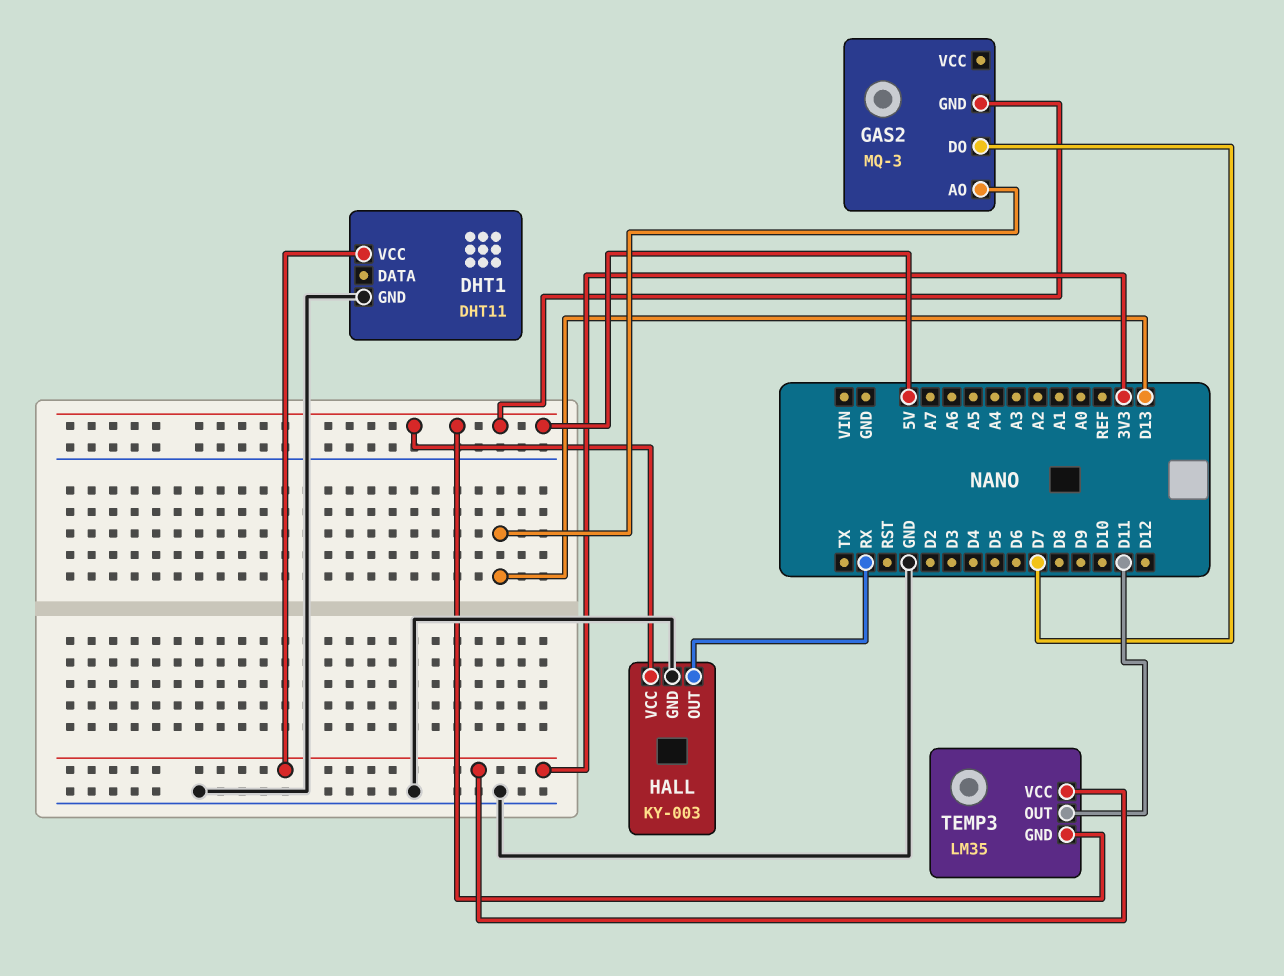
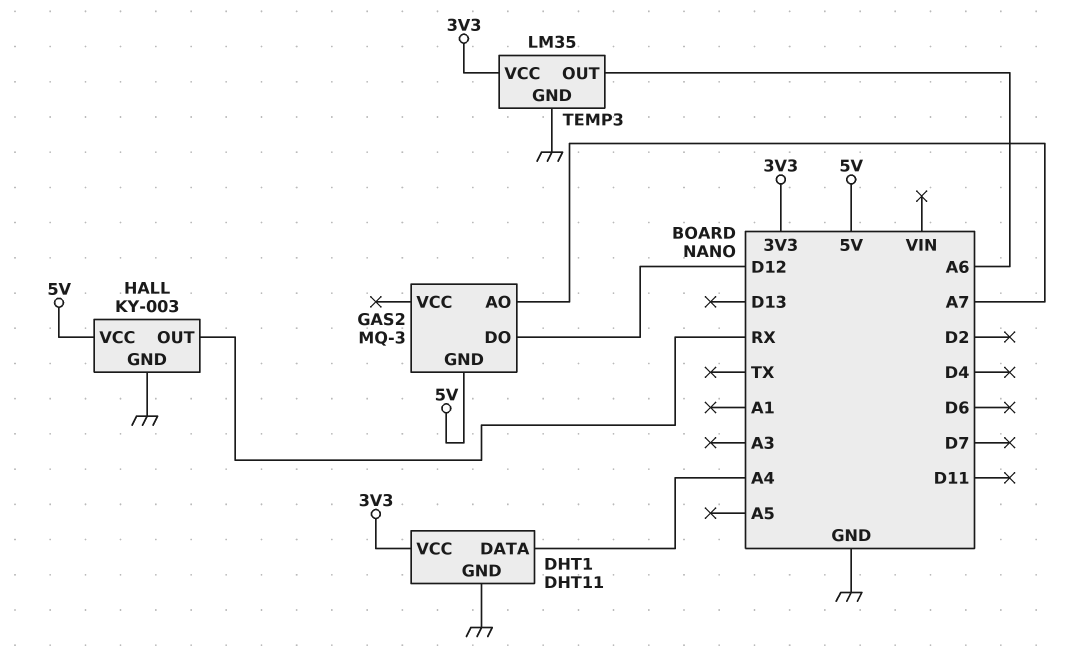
DHT1 pin DATA: none -> A4
GAS2 pin AO: D13 -> A7
GAS2 pin DO: D7 -> D12
TEMP3 pin GND: 5V -> GND
TEMP3 pin OUT: D11 -> A6

